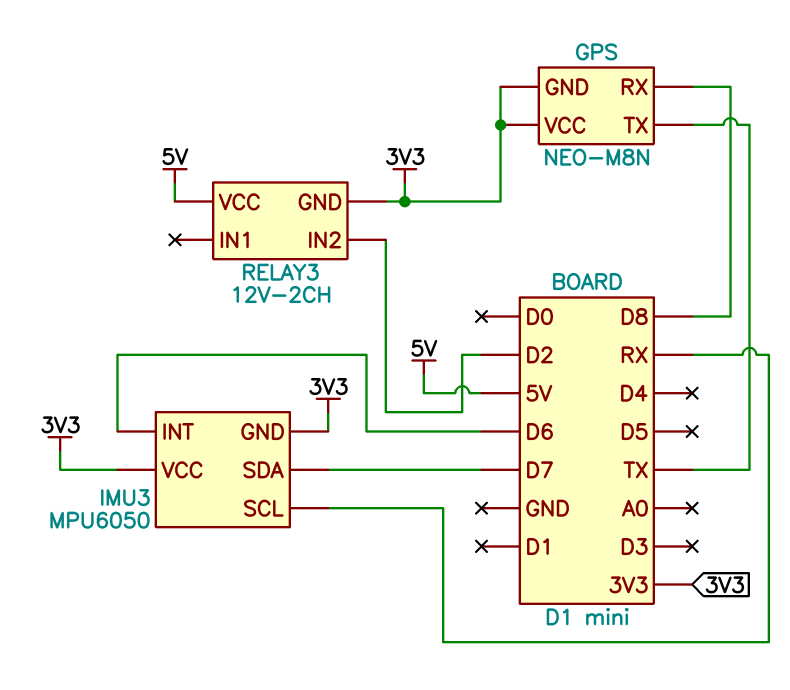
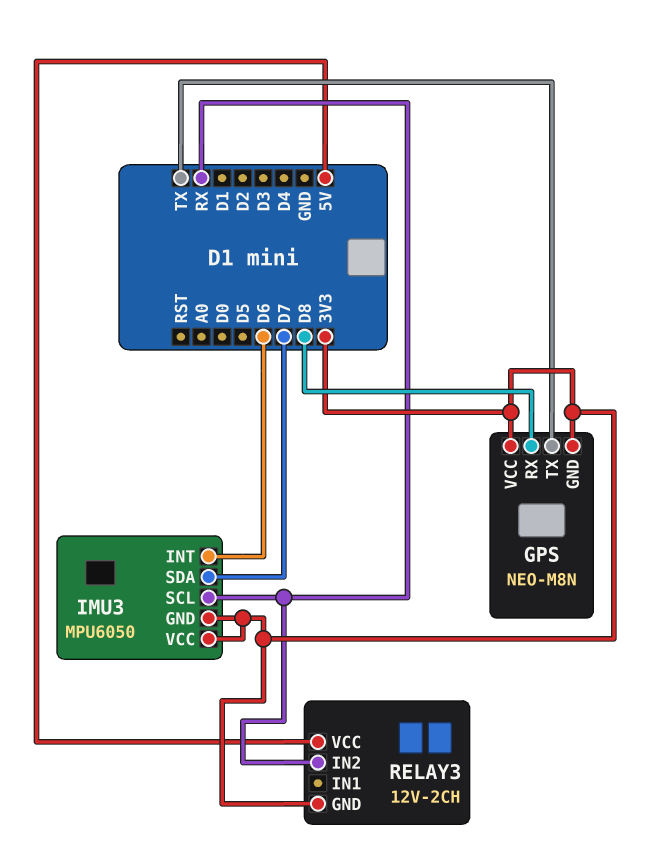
RELAY3 pin IN2: D2 -> RX

